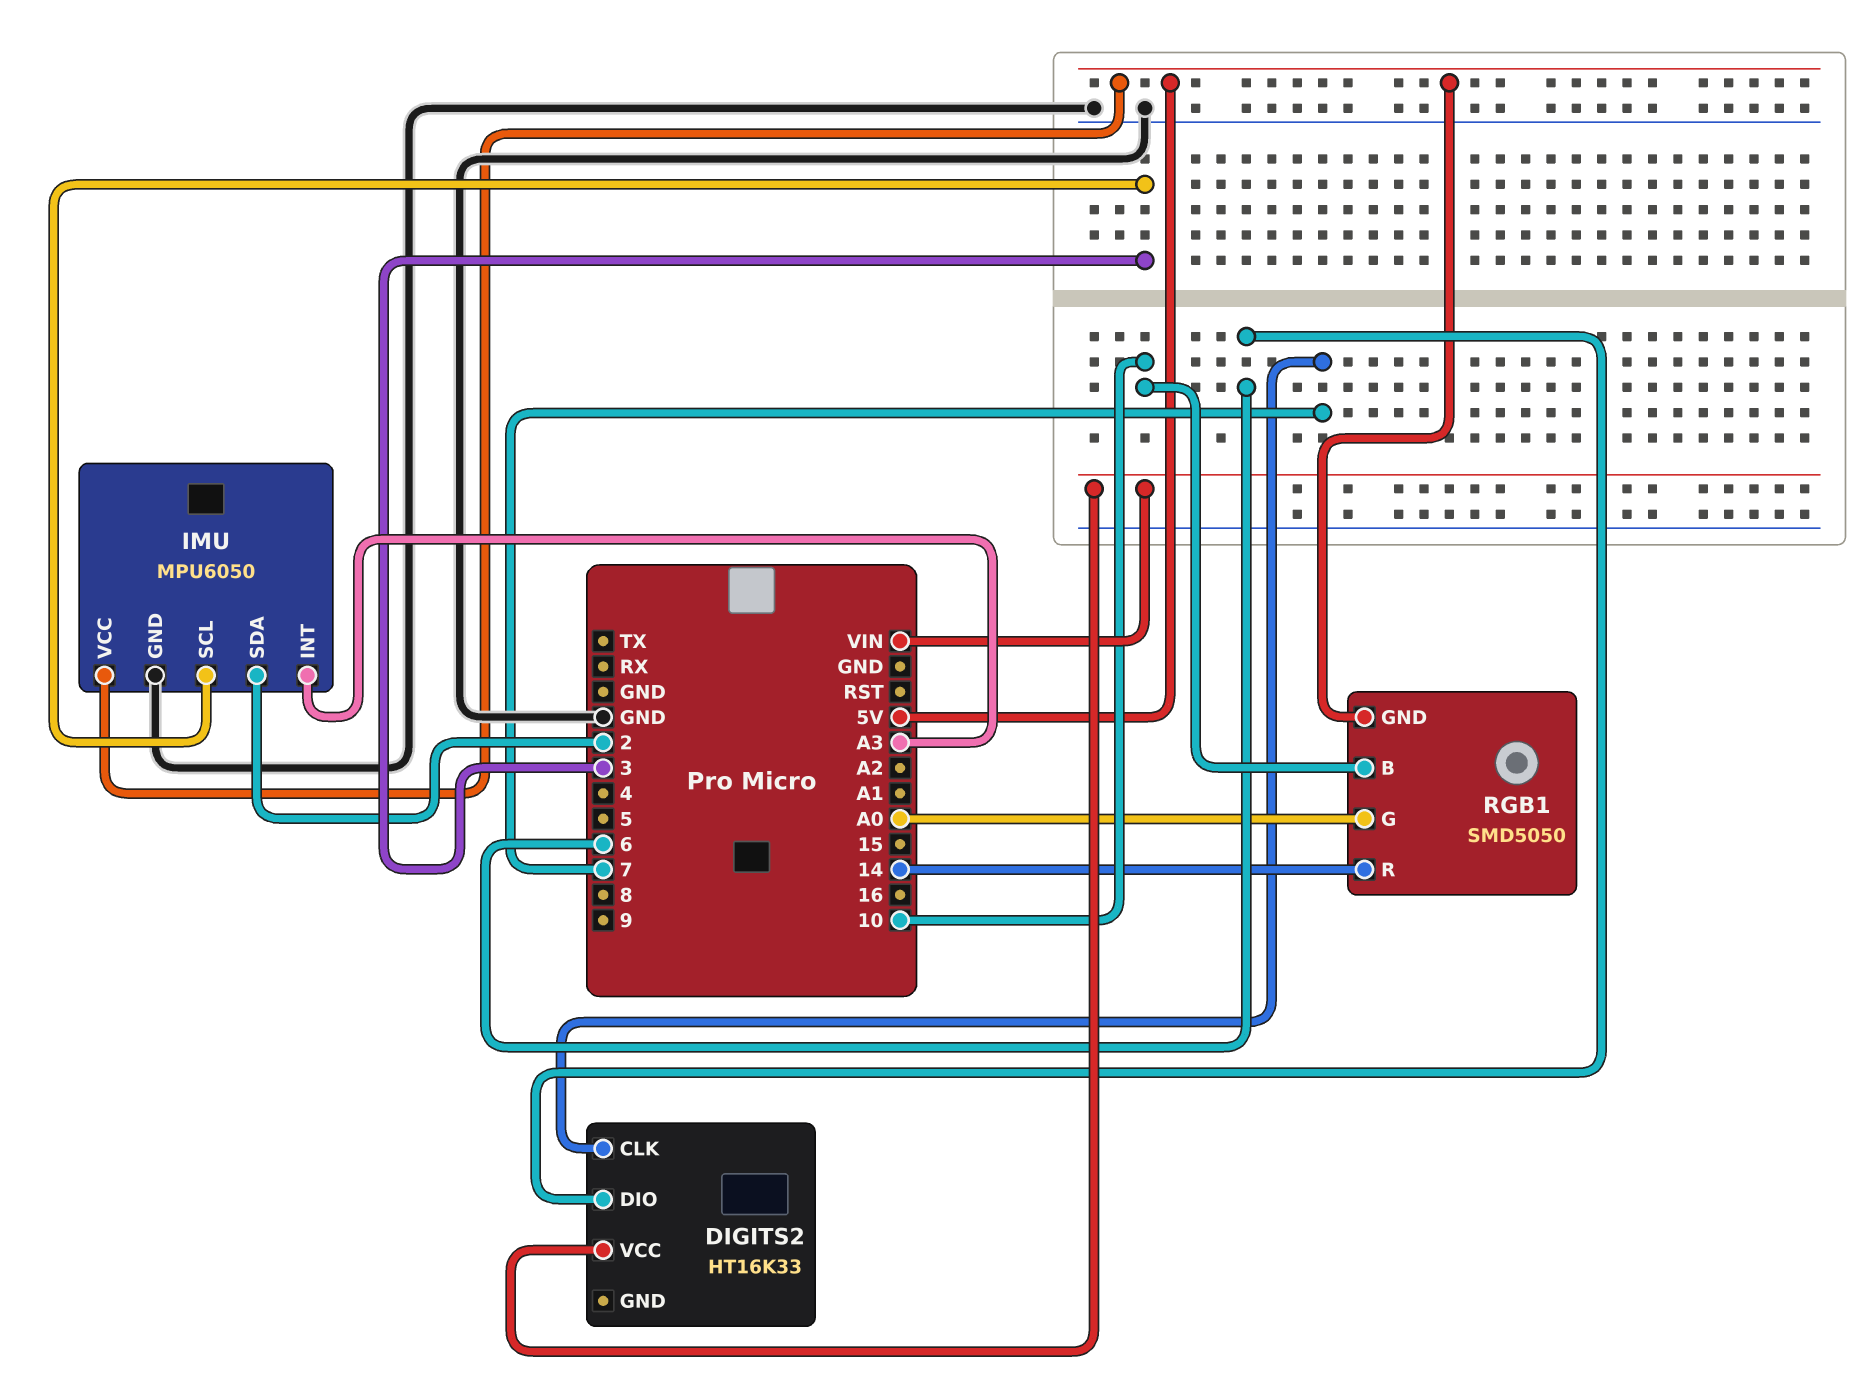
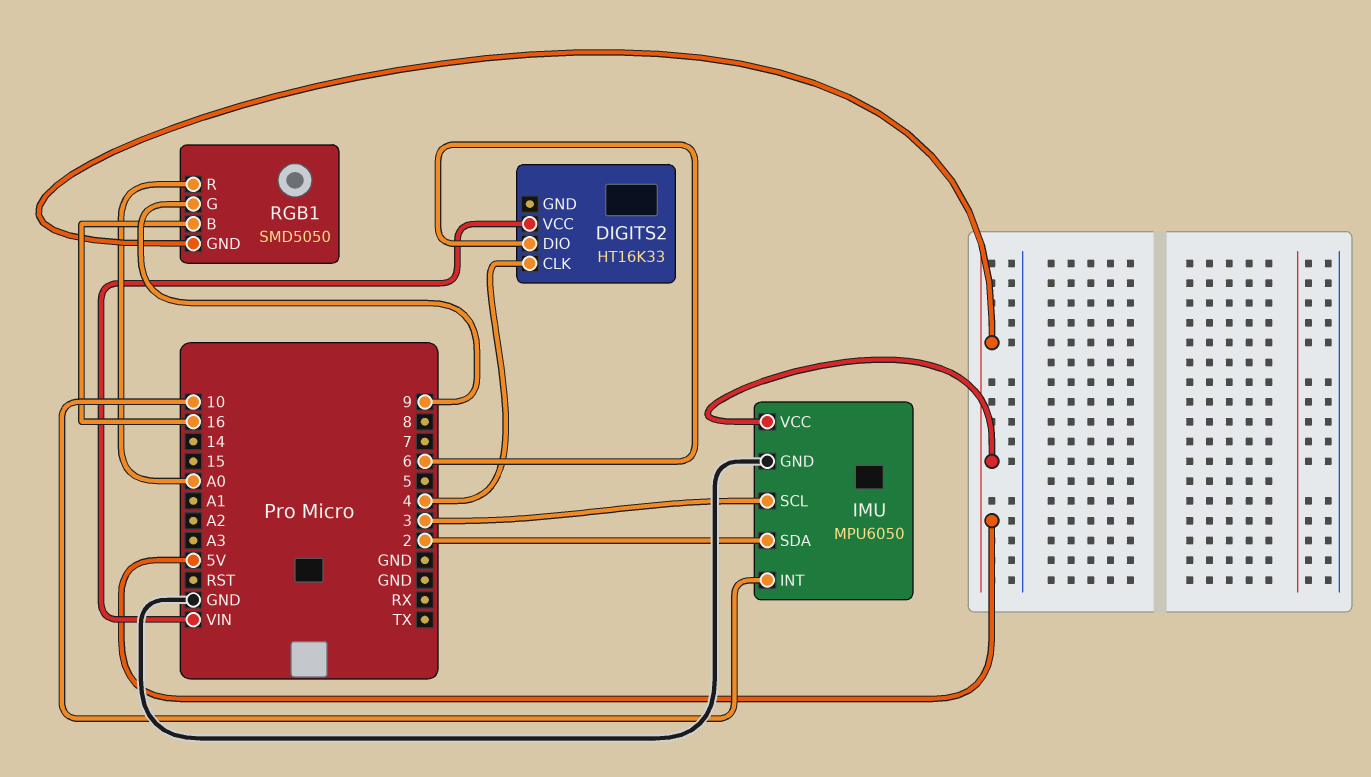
DIGITS2 pin CLK: 7 -> 4
IMU pin INT: A3 -> 10
RGB1 pin B: 10 -> 16
RGB1 pin G: A0 -> 9
RGB1 pin R: 14 -> A0

